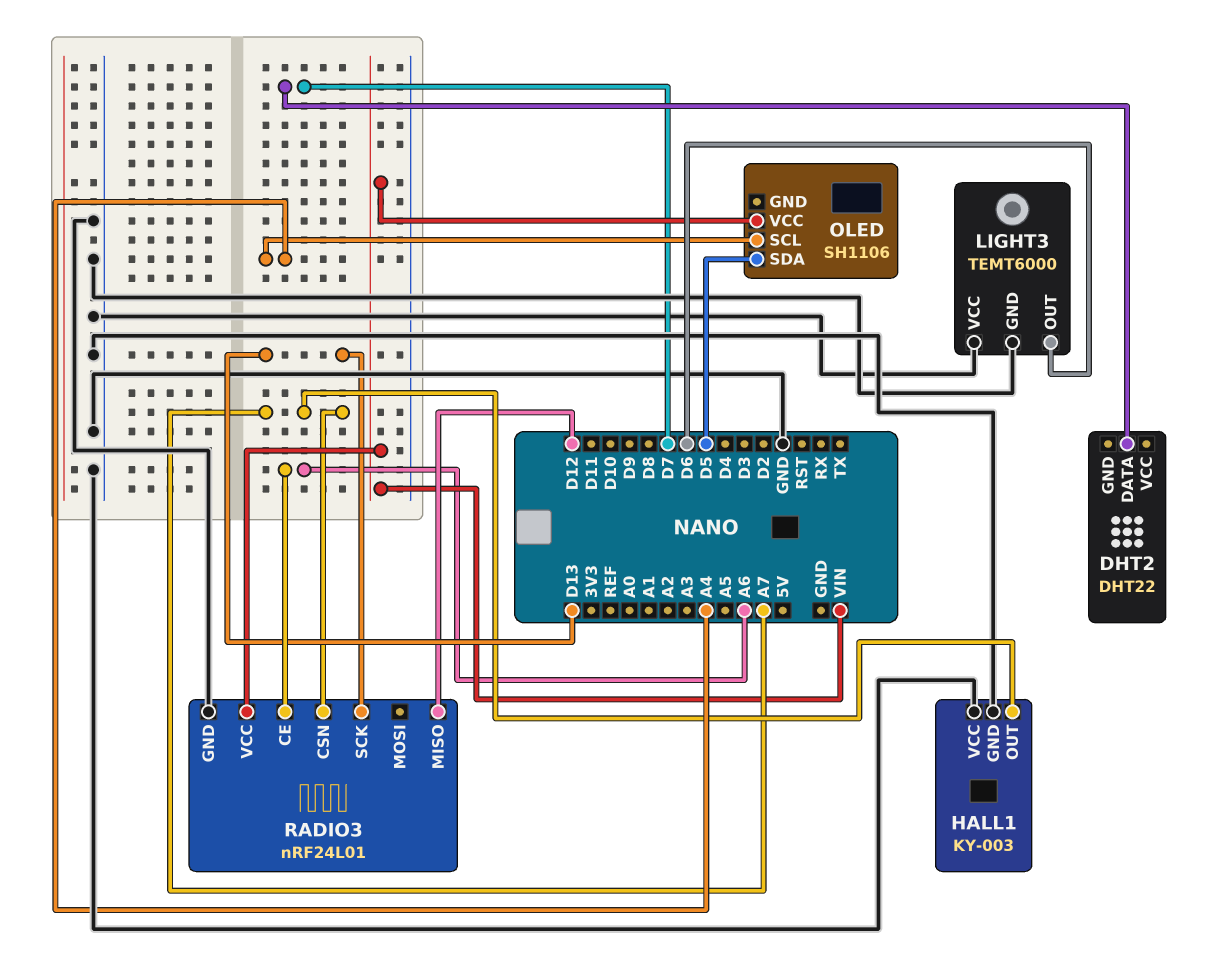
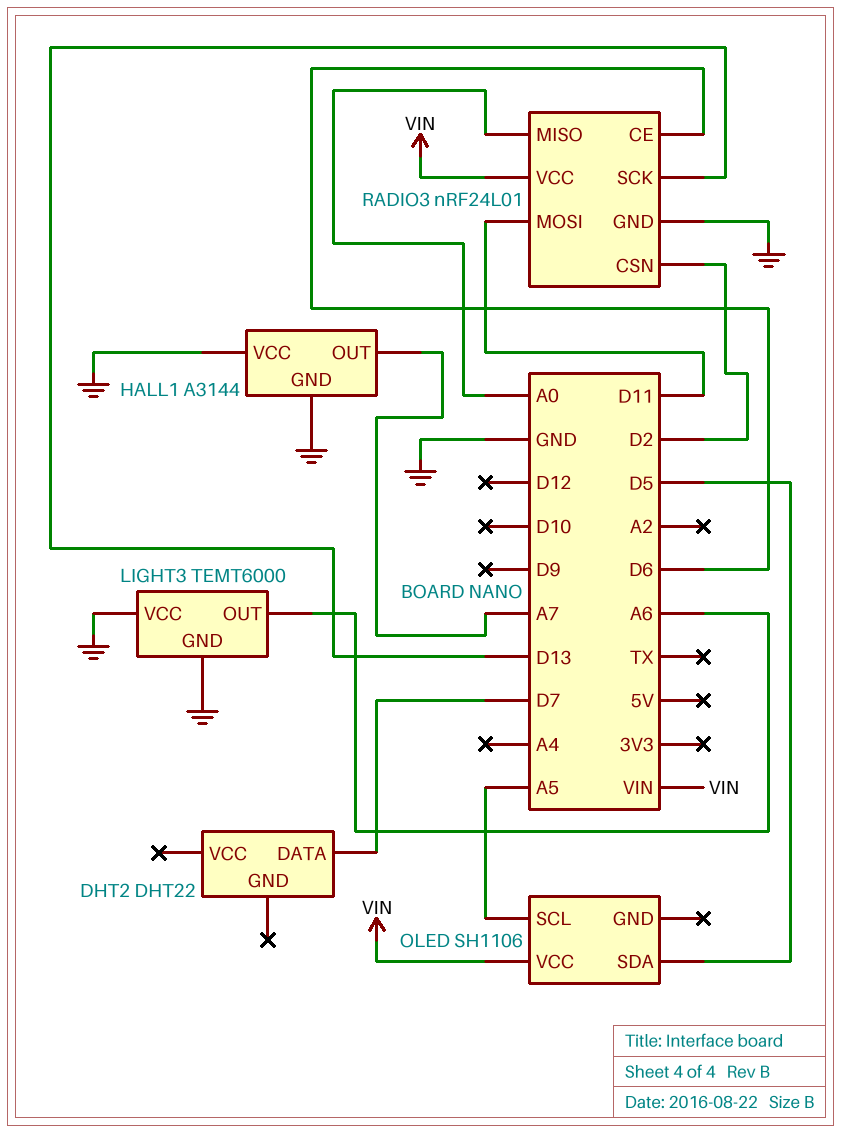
HALL1: KY-003 -> A3144
LIGHT3 pin OUT: D6 -> A6
OLED pin SCL: A4 -> A5
RADIO3 pin CE: A6 -> D6
RADIO3 pin CSN: A7 -> D2
RADIO3 pin MISO: D12 -> A0
RADIO3 pin MOSI: none -> D11

